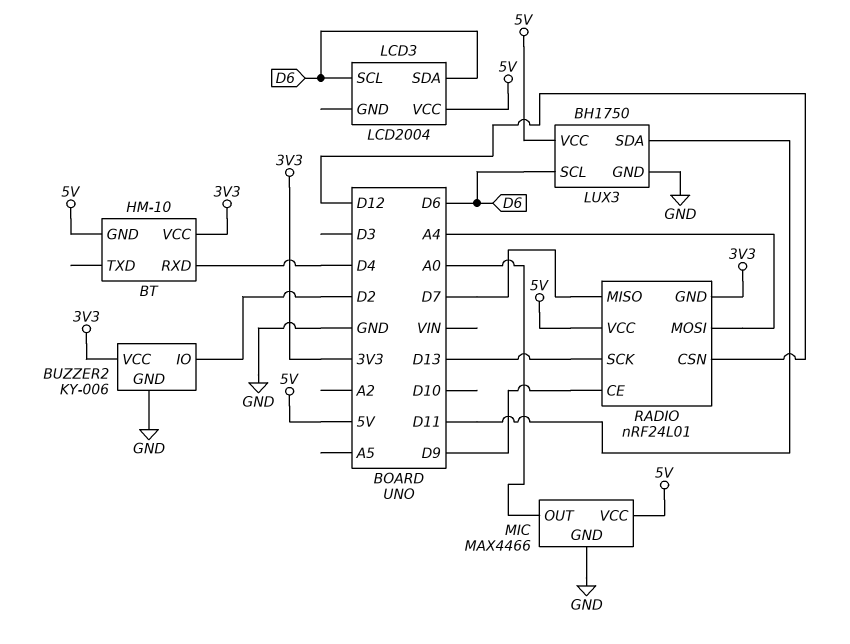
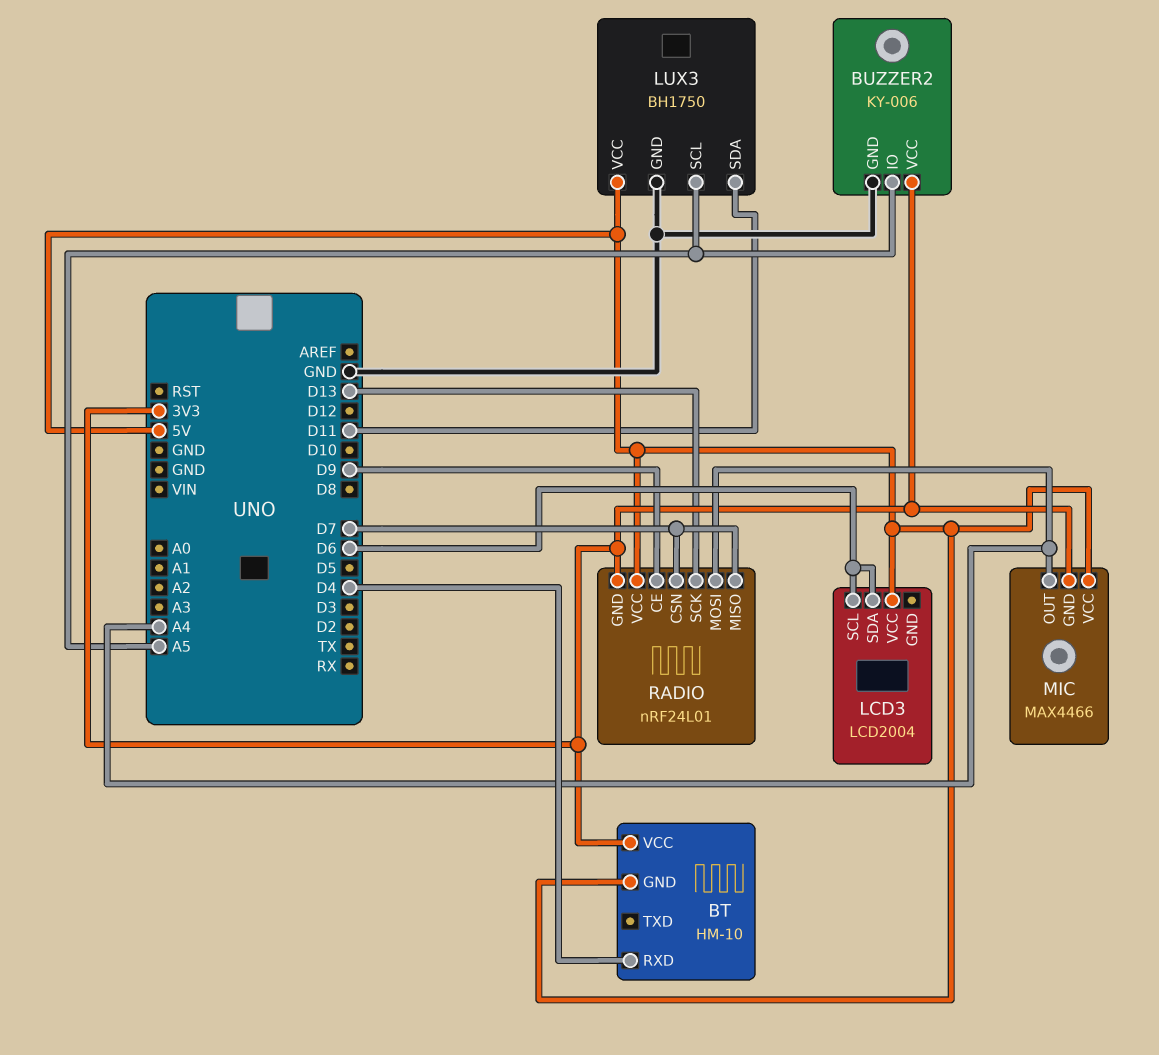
BUZZER2 pin IO: D2 -> A5
LUX3 pin SCL: D6 -> A5
MIC pin GND: GND -> 3V3
MIC pin OUT: A0 -> A4
RADIO pin CSN: D12 -> D7

